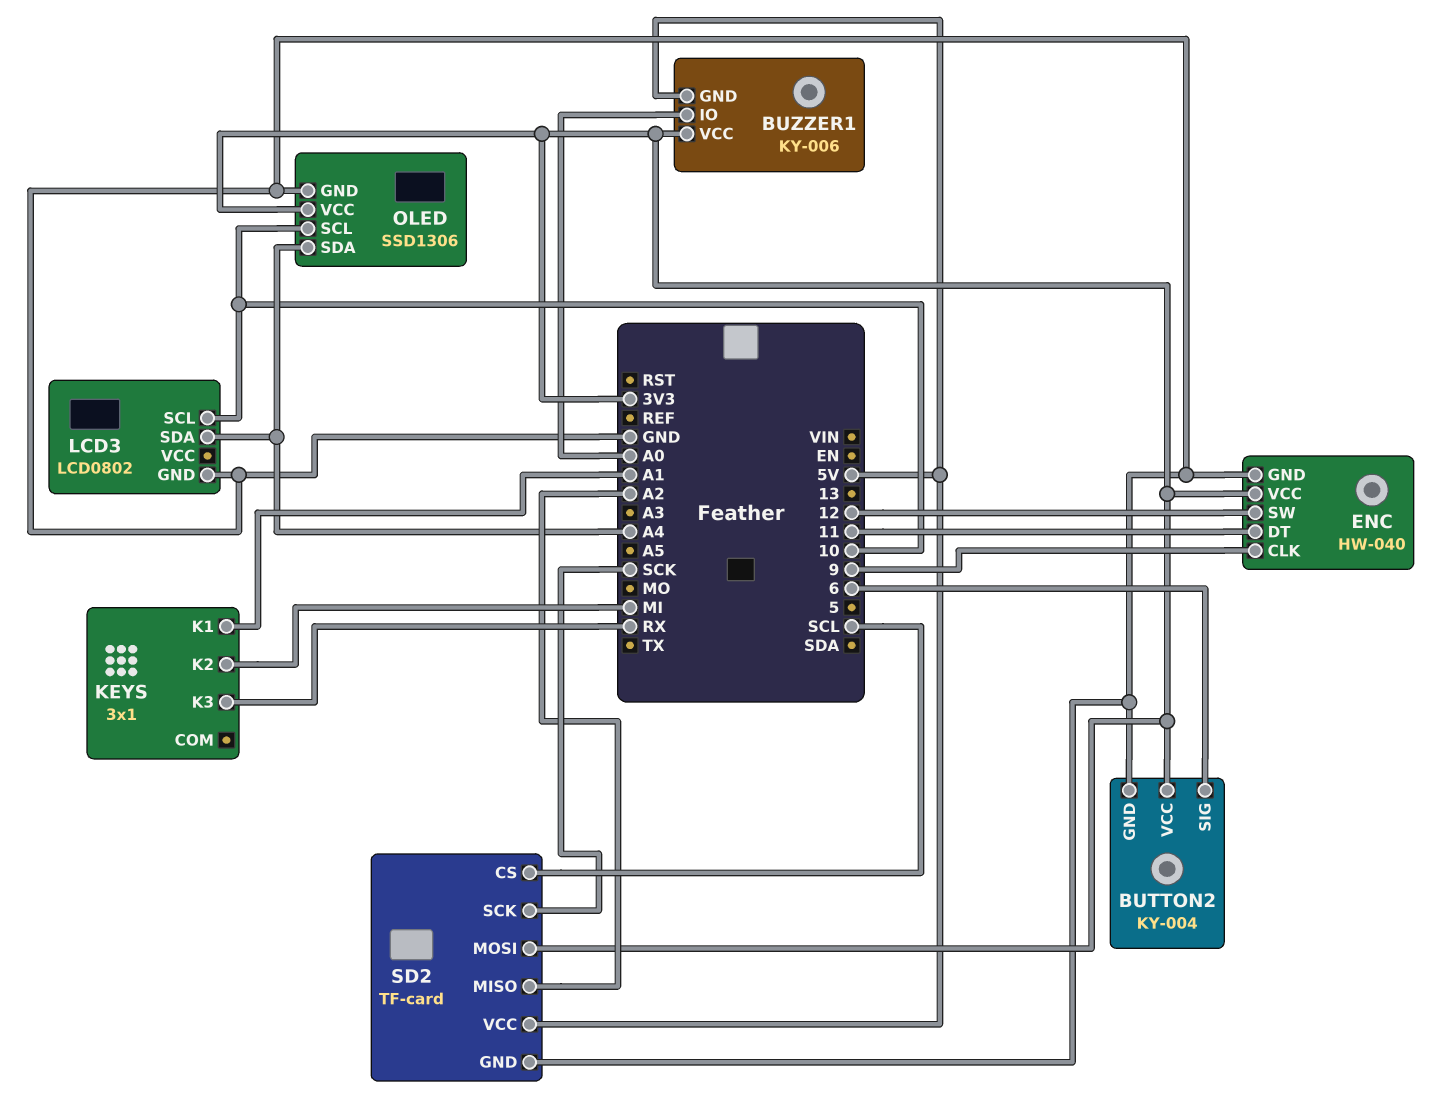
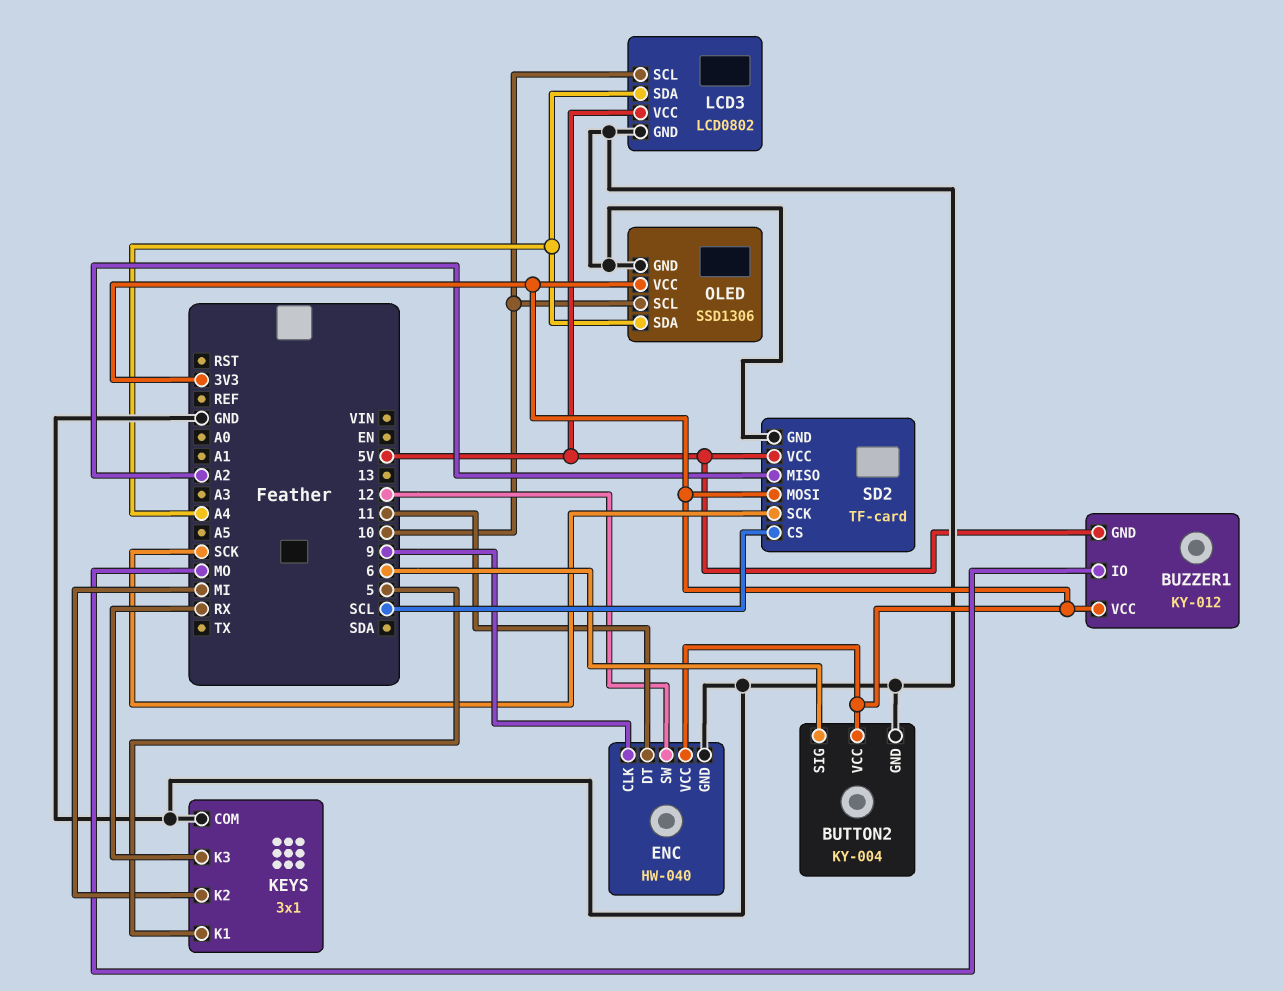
BUZZER1: KY-006 -> KY-012
BUZZER1 pin IO: A0 -> MO
KEYS pin COM: none -> GND
KEYS pin K1: A1 -> 5
LCD3 pin VCC: none -> 5V

